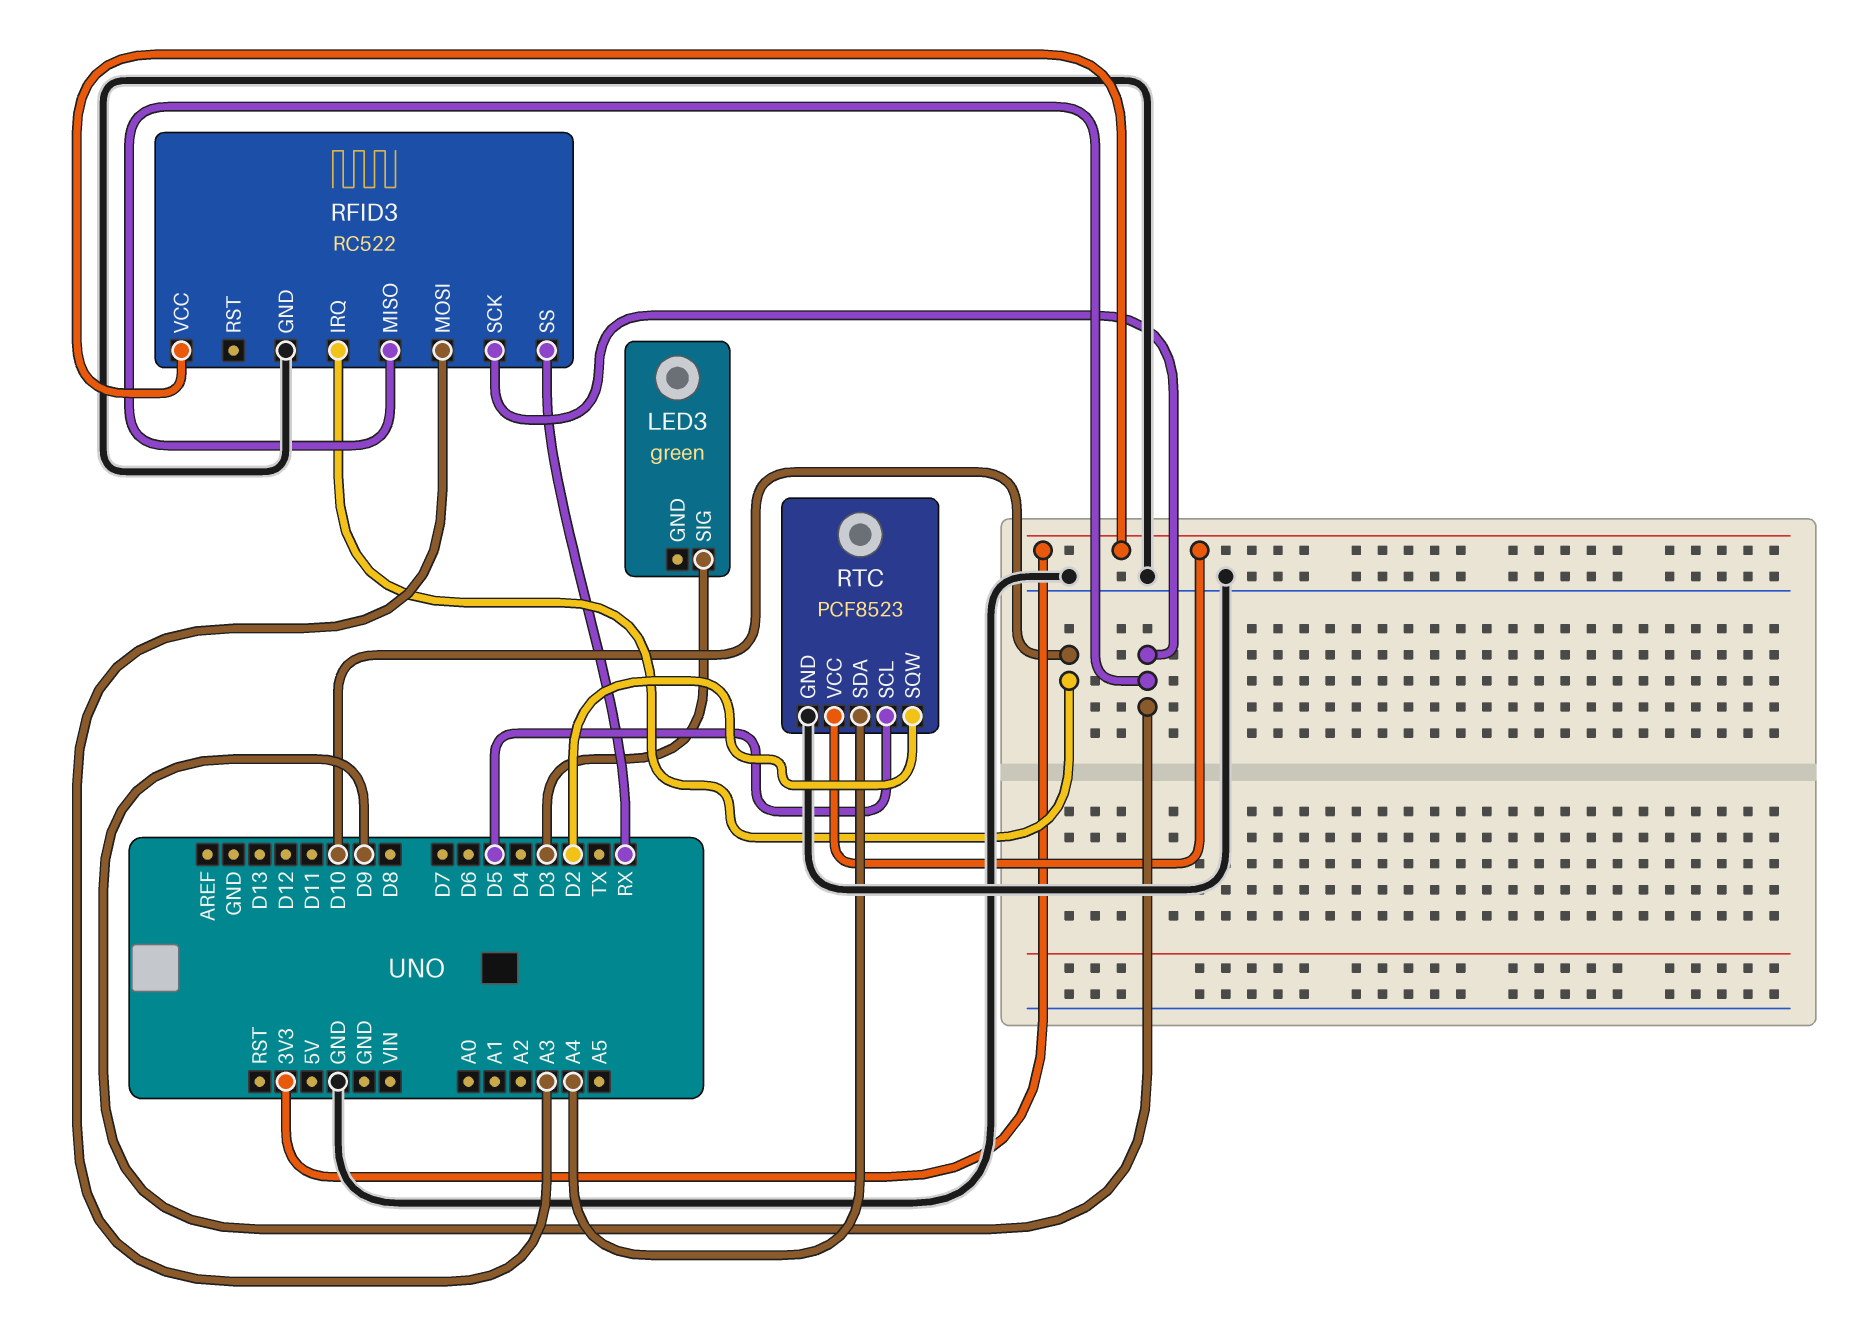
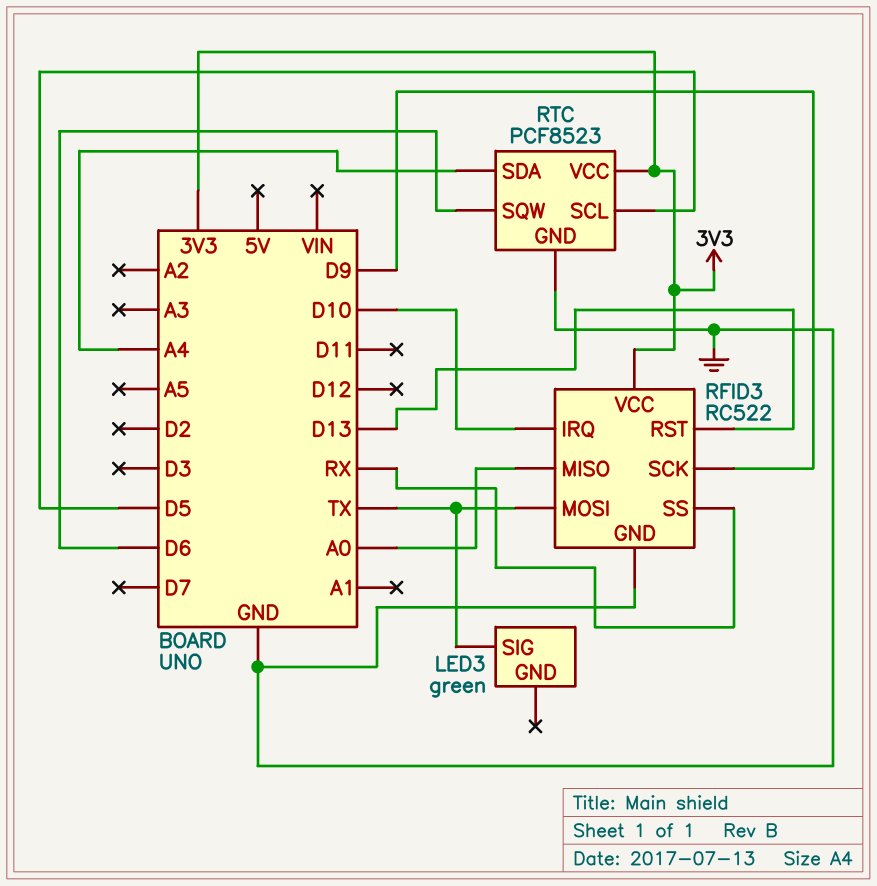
LED3 pin SIG: D3 -> TX
RFID3 pin MISO: D9 -> A0
RFID3 pin MOSI: A3 -> TX
RFID3 pin RST: none -> D13
RTC pin SQW: D2 -> D6

